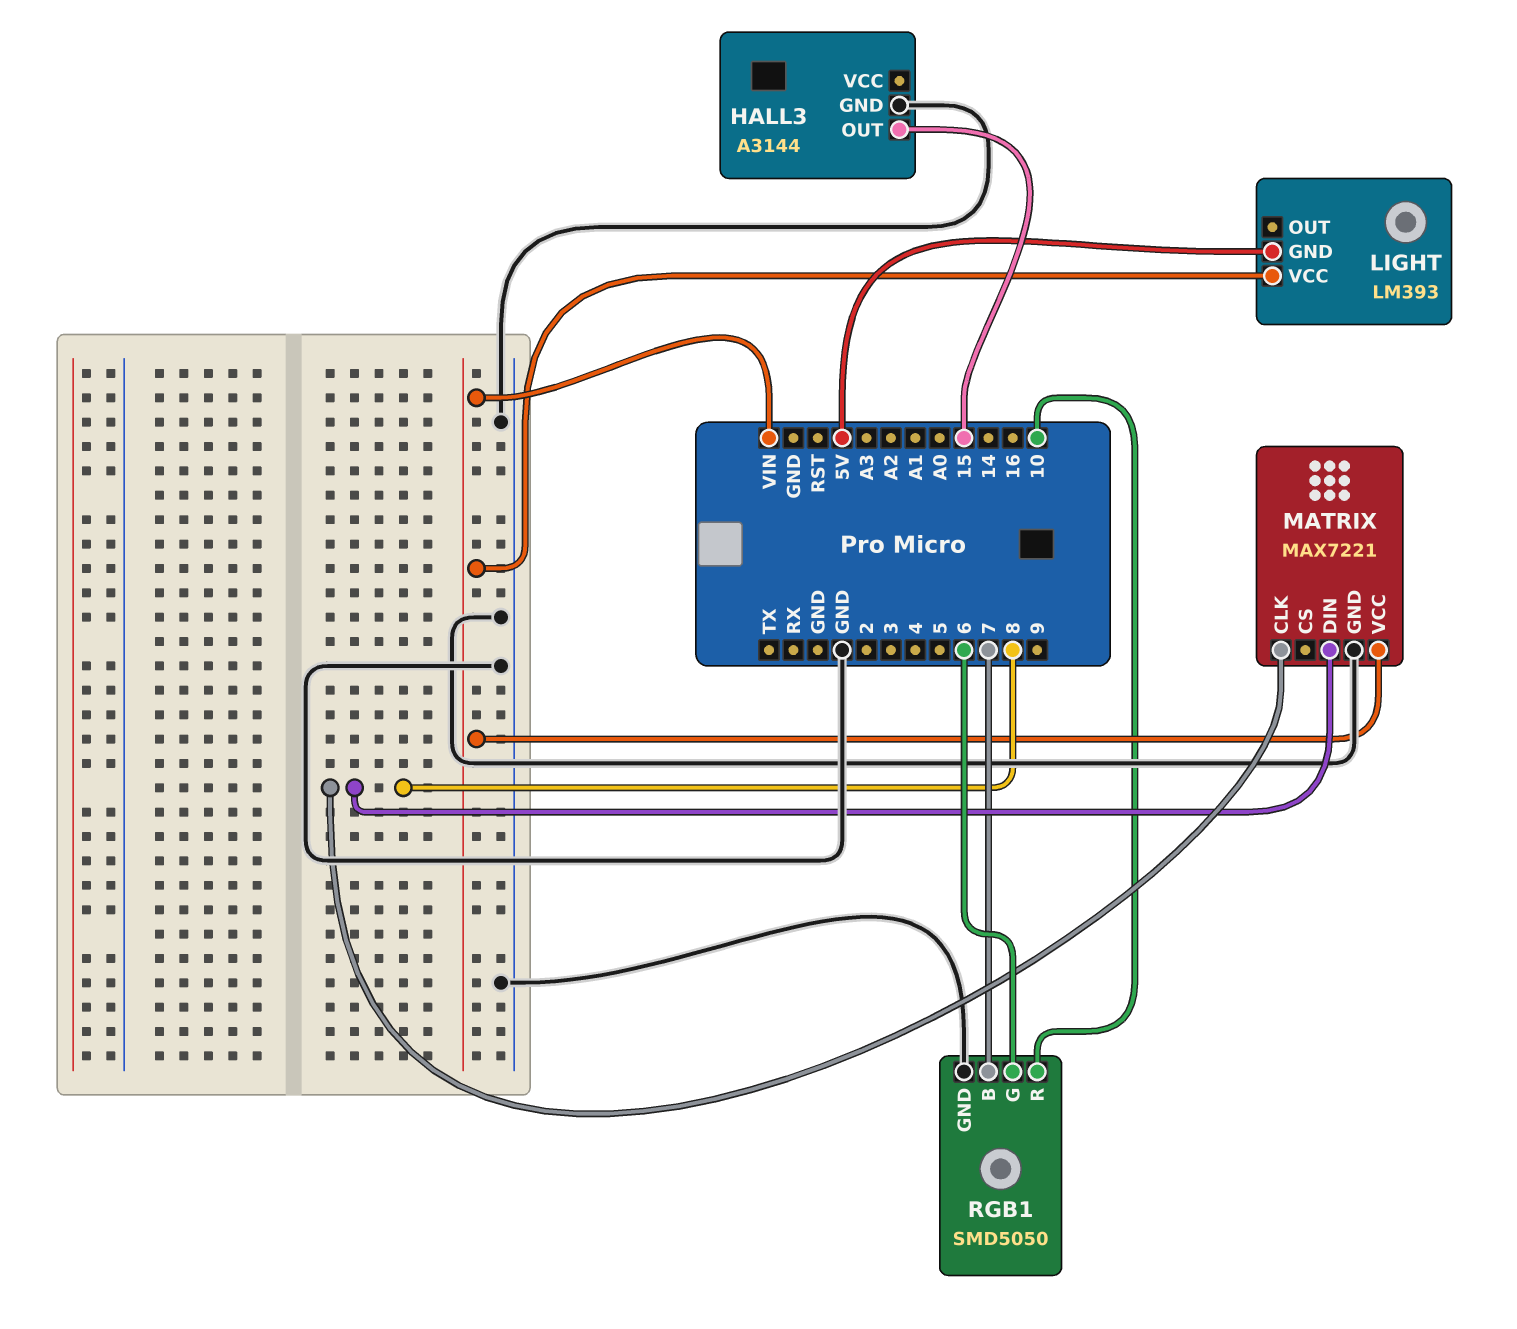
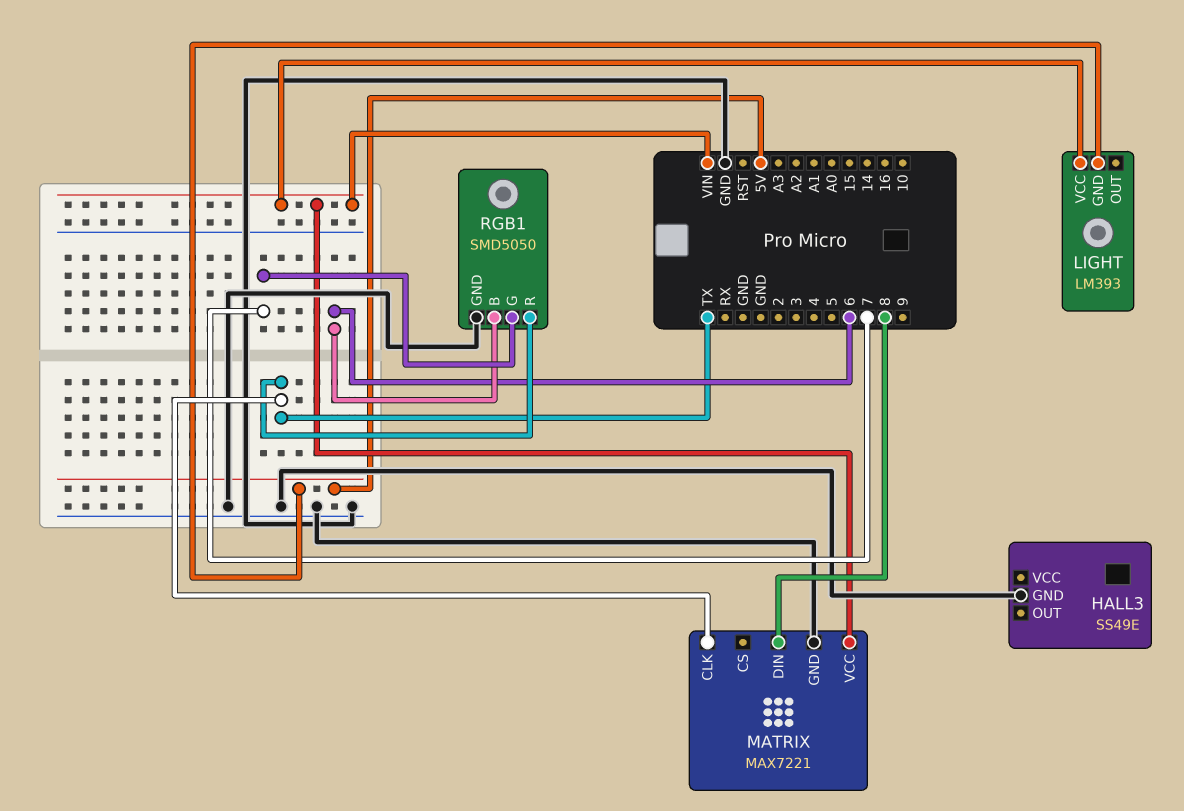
HALL3: A3144 -> SS49E
HALL3 pin OUT: 15 -> none
MATRIX pin CLK: 8 -> TX
RGB1 pin B: 7 -> 6
RGB1 pin G: 6 -> 7
RGB1 pin R: 10 -> TX

